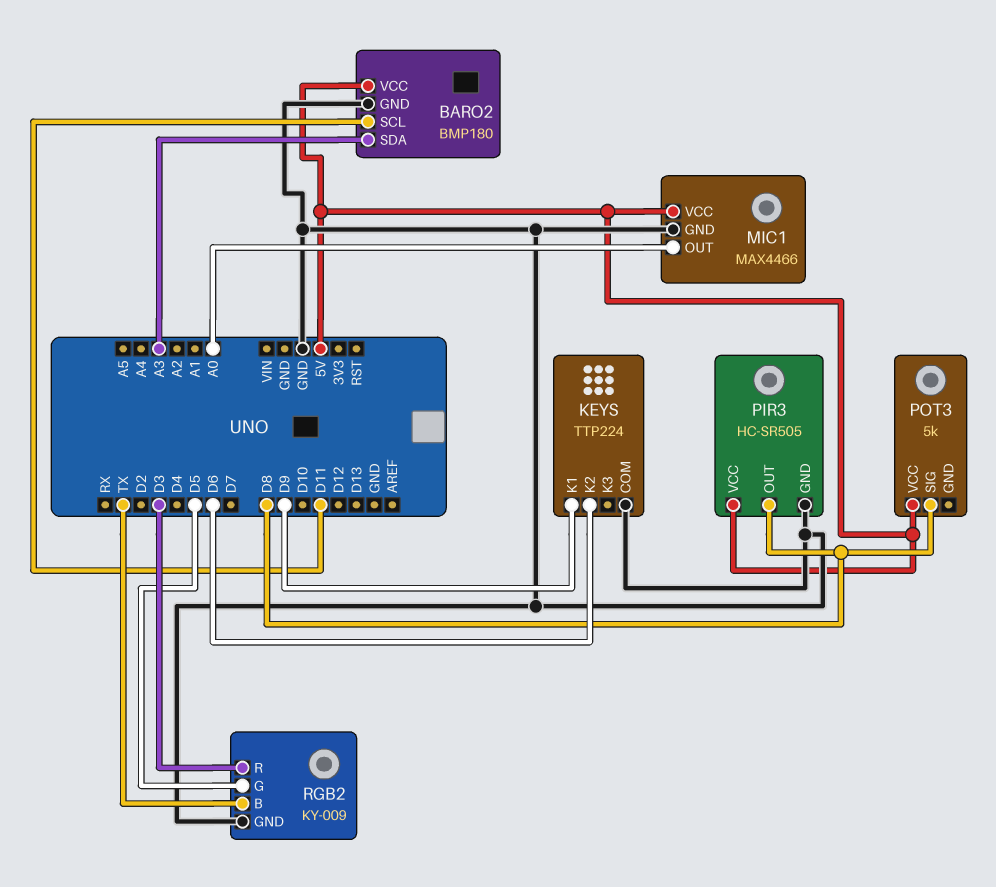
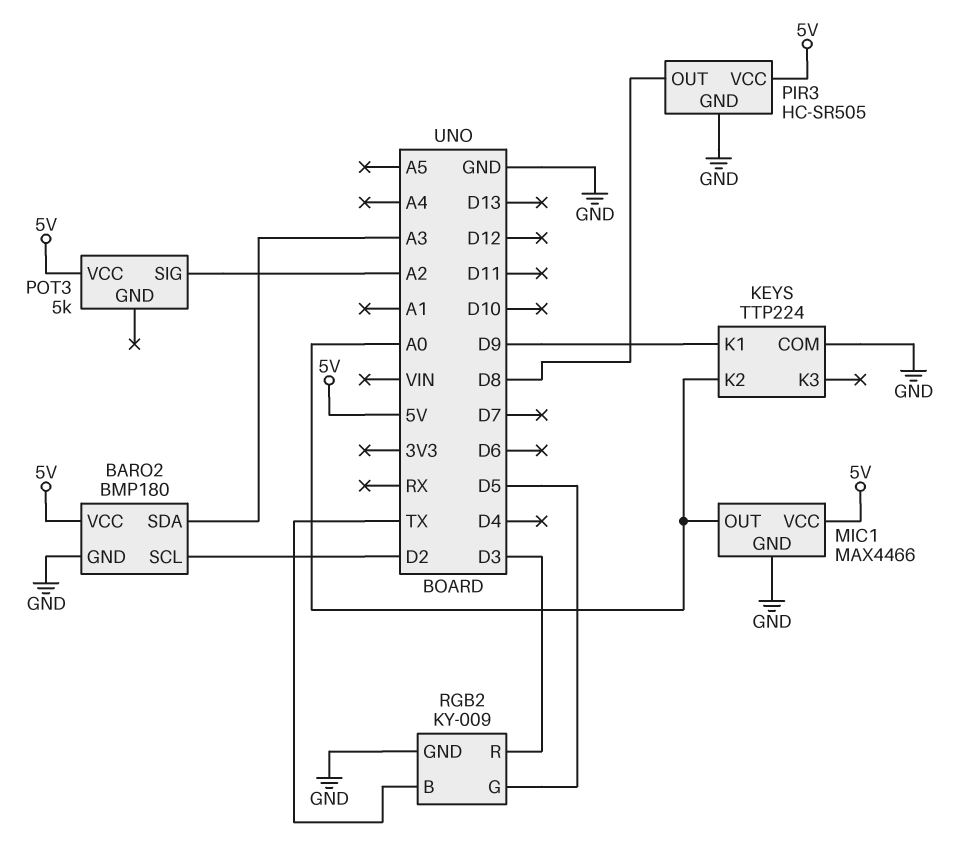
BARO2 pin SCL: D11 -> D2
KEYS pin K2: D6 -> A0
POT3 pin SIG: D8 -> A2

